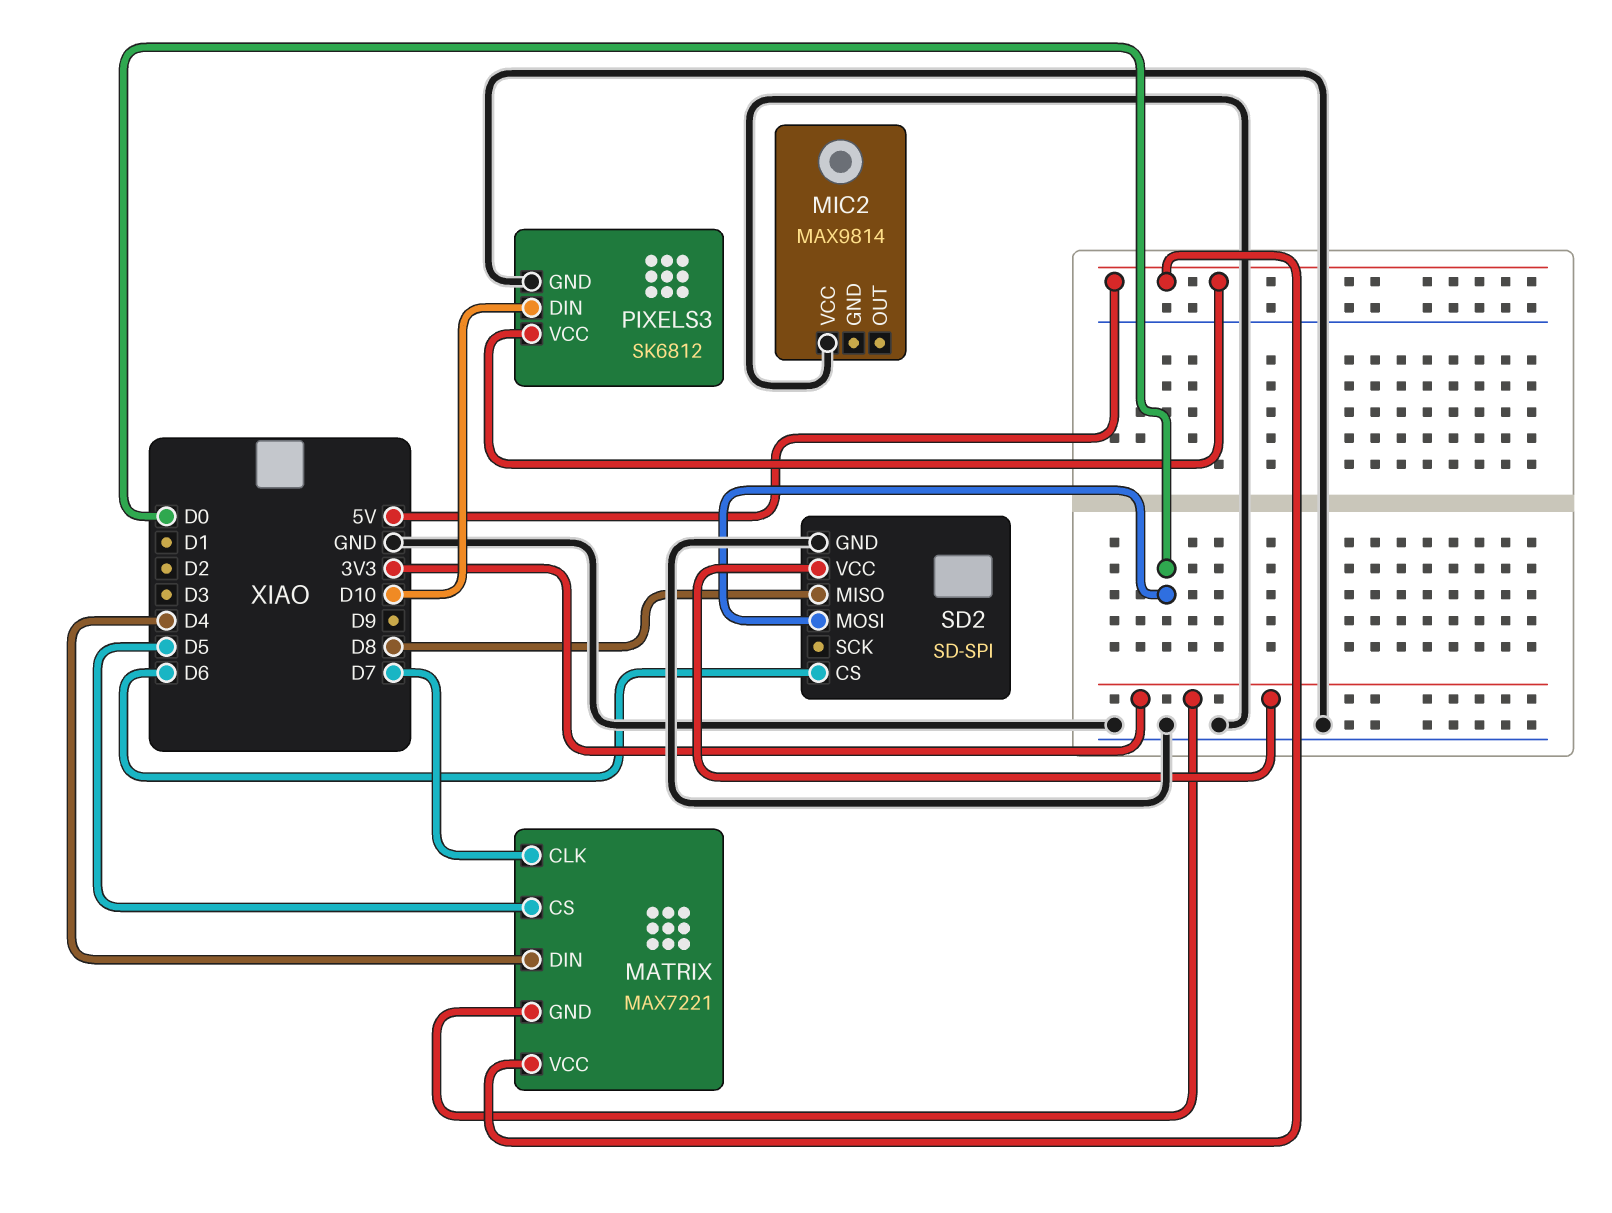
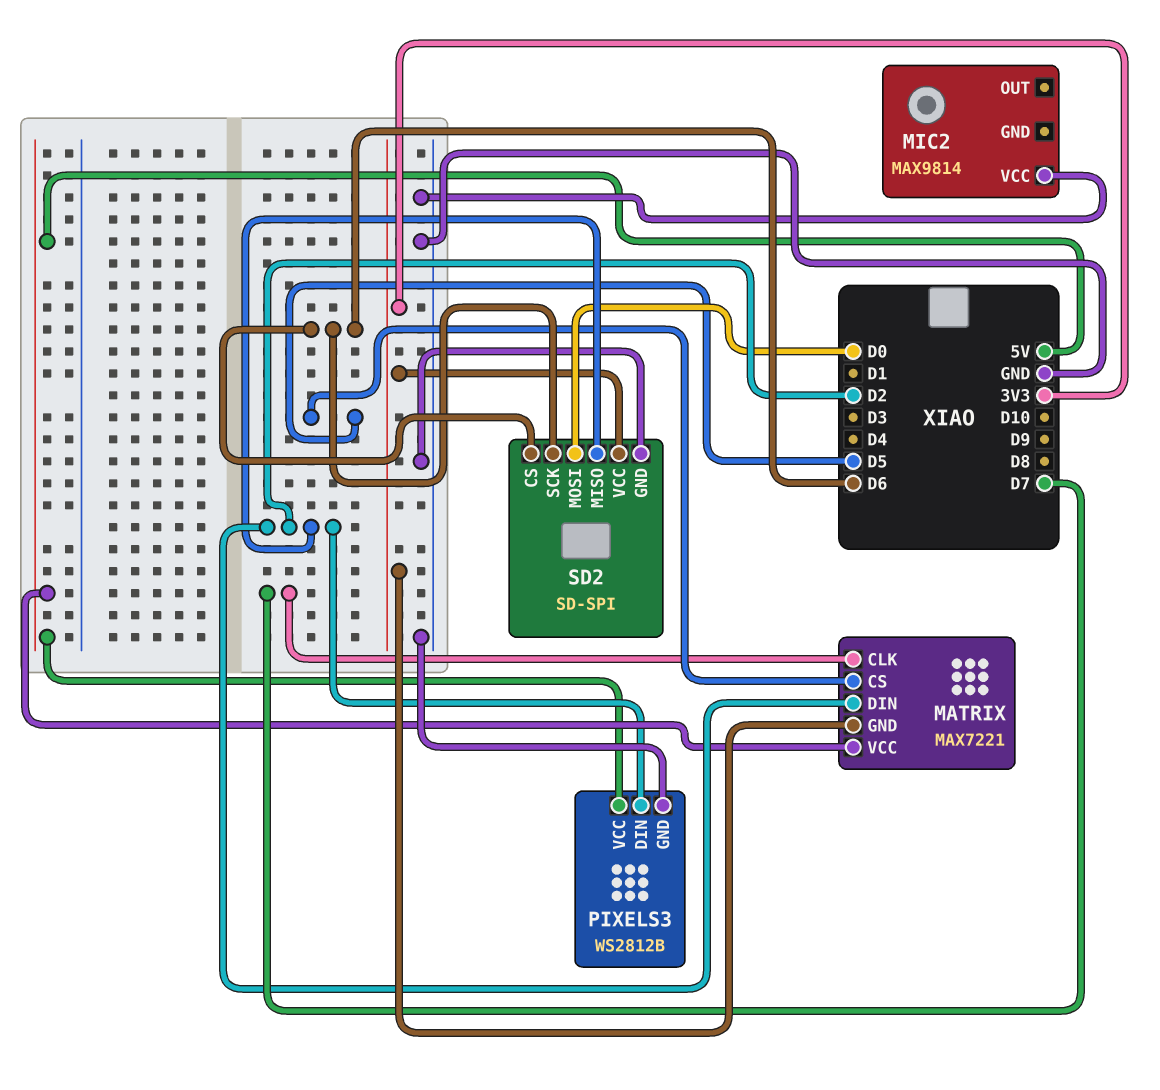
MATRIX pin DIN: D4 -> D2
PIXELS3: SK6812 -> WS2812B
PIXELS3 pin DIN: D10 -> D2
SD2 pin MISO: D8 -> D2
SD2 pin SCK: none -> D6

